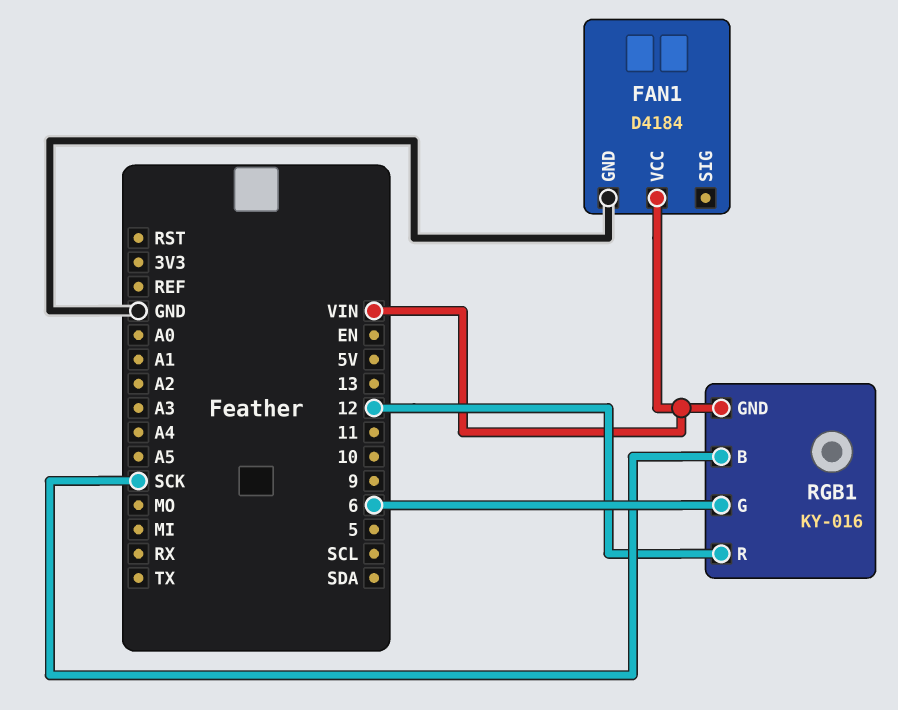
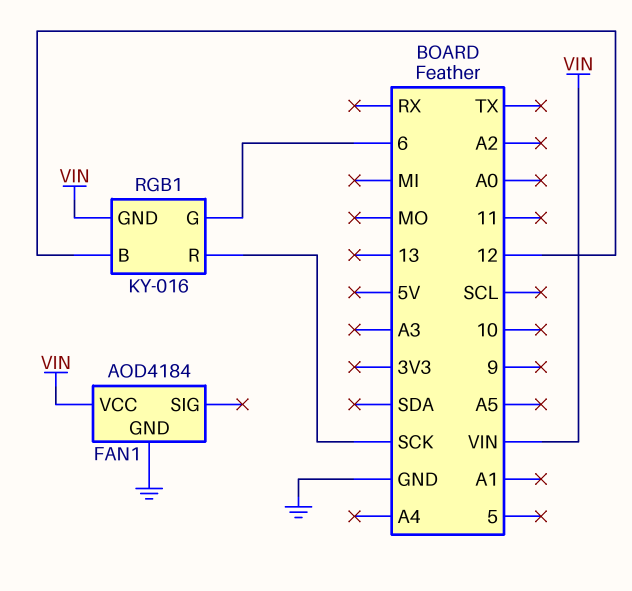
FAN1: D4184 -> AOD4184
RGB1 pin B: SCK -> 12
RGB1 pin R: 12 -> SCK

